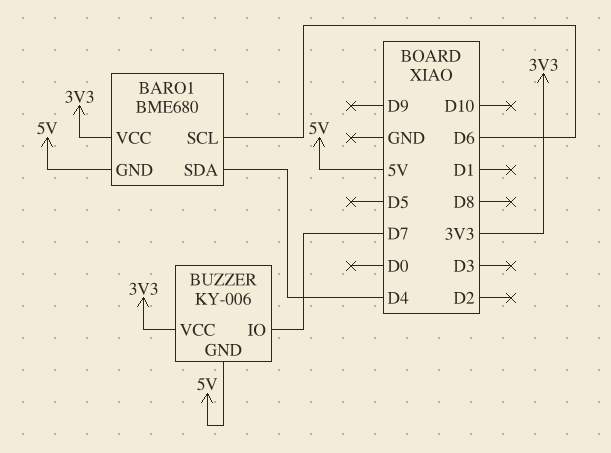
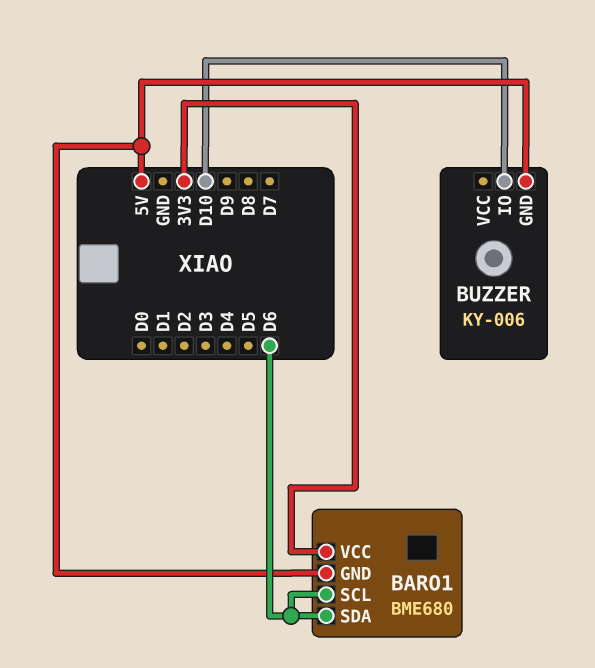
BARO1 pin SDA: D4 -> D6
BUZZER pin IO: D7 -> D10
BUZZER pin VCC: 3V3 -> none

